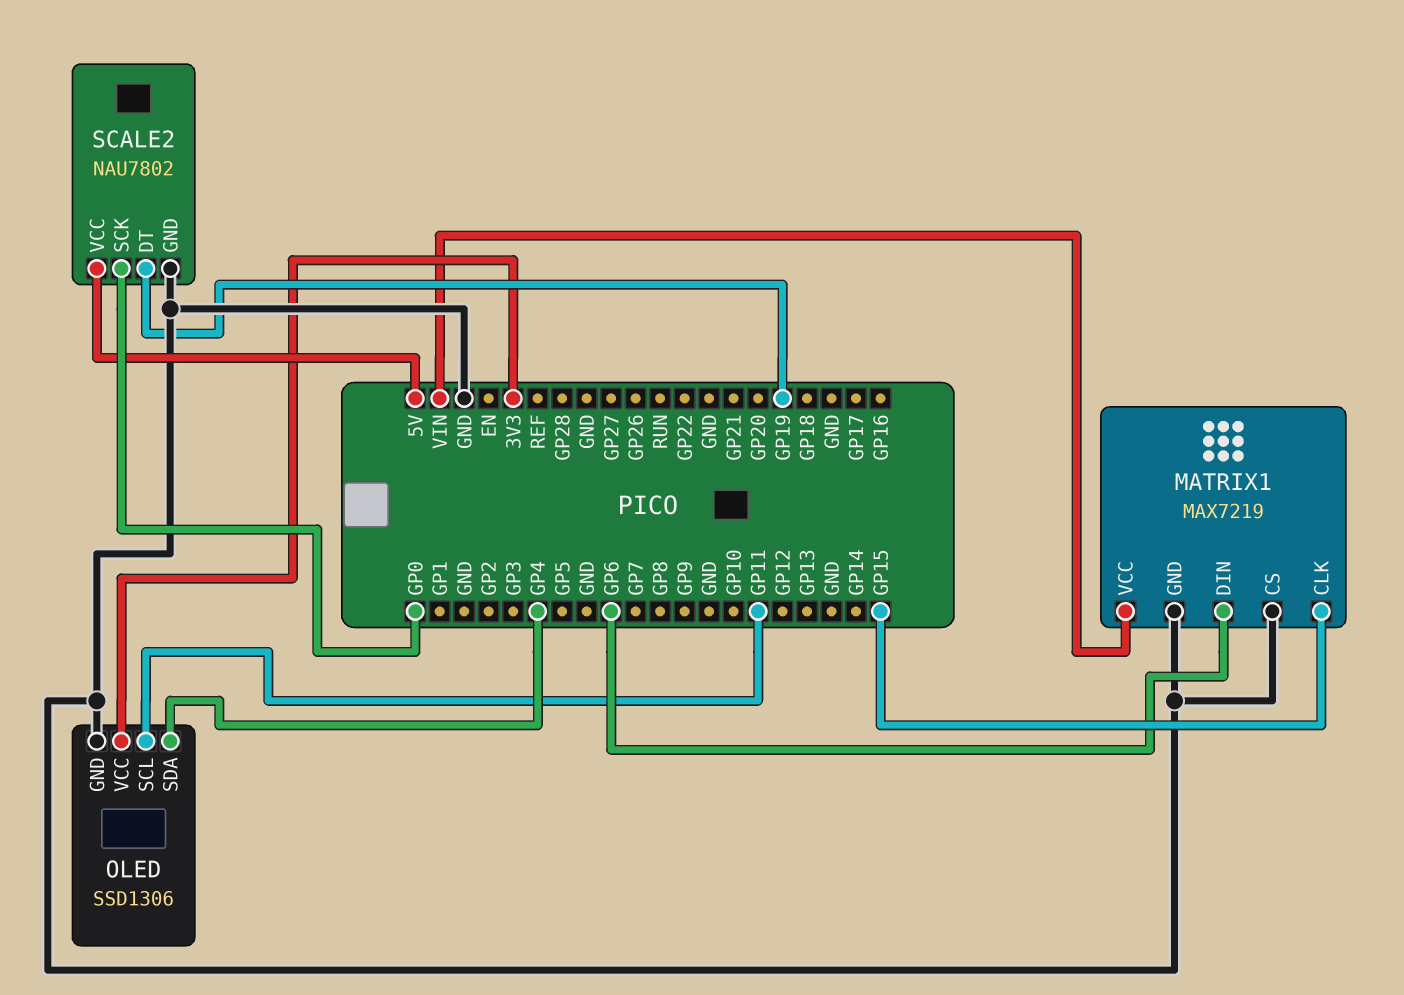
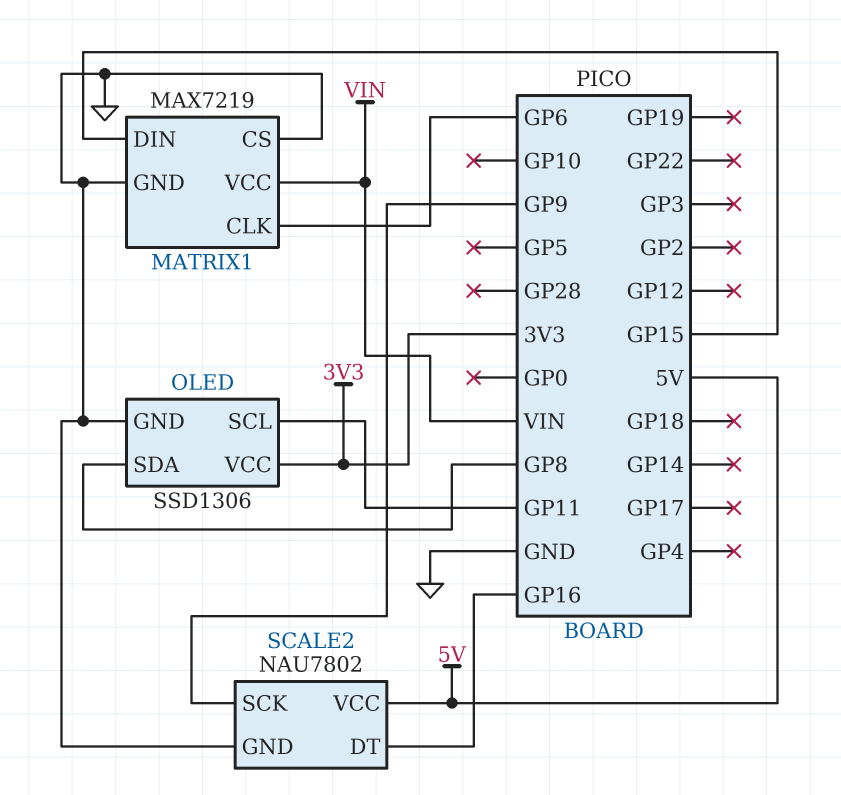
MATRIX1 pin CLK: GP15 -> GP6
MATRIX1 pin DIN: GP6 -> GP15
OLED pin SDA: GP4 -> GP8
SCALE2 pin DT: GP19 -> GP16
SCALE2 pin SCK: GP0 -> GP9

